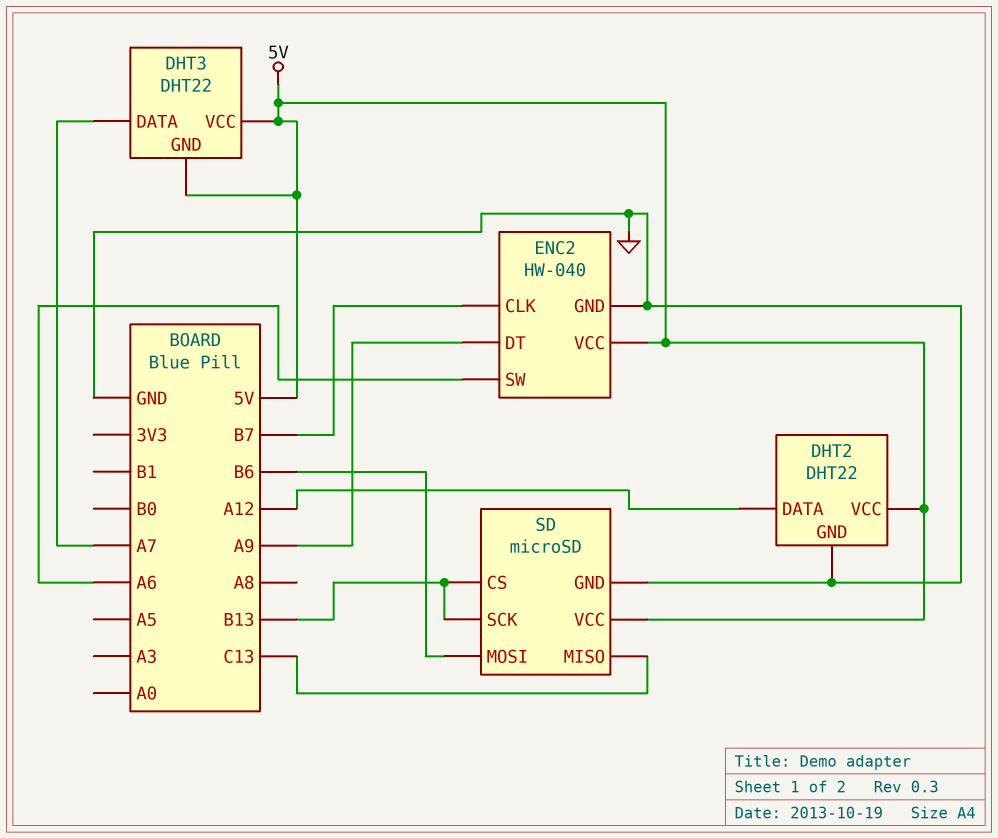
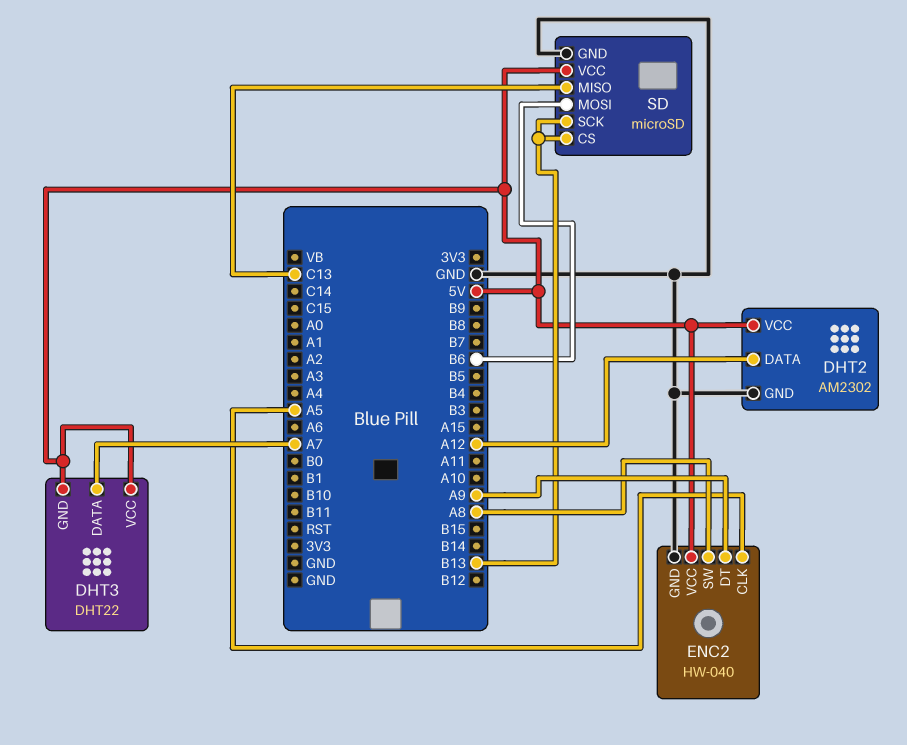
DHT2: DHT22 -> AM2302
ENC2 pin CLK: B7 -> A5
ENC2 pin SW: A6 -> A8

